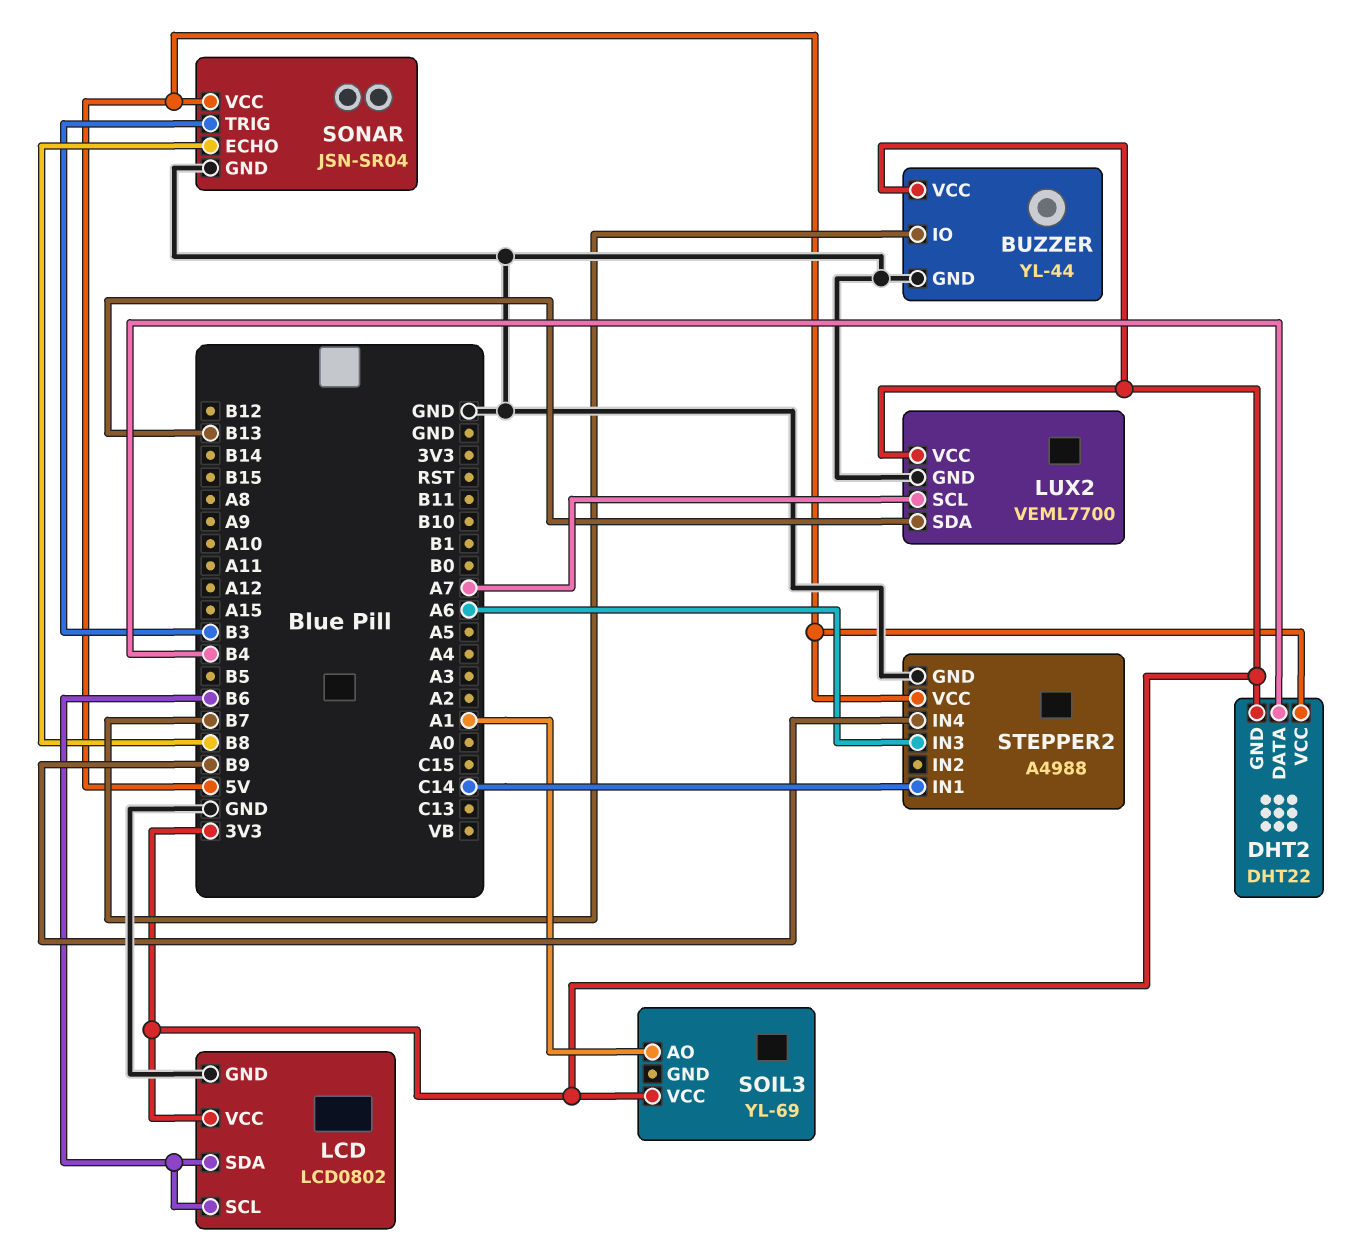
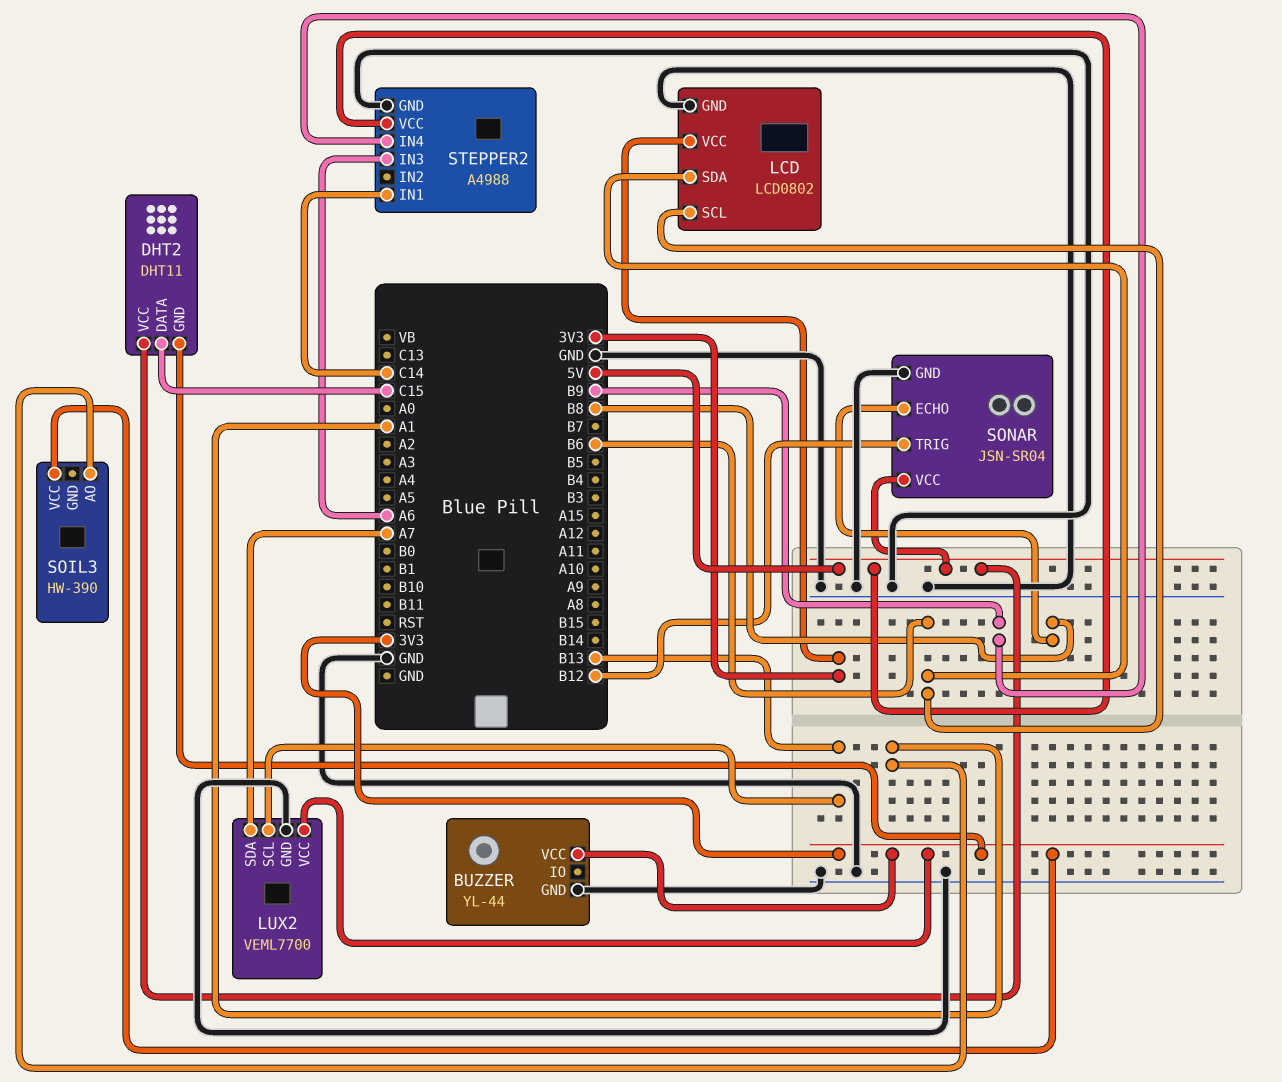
BUZZER pin IO: B7 -> none
DHT2: DHT22 -> DHT11
DHT2 pin DATA: B4 -> C15
LUX2 pin SCL: A7 -> B13
LUX2 pin SDA: B13 -> A7
SOIL3: YL-69 -> HW-390
SONAR pin TRIG: B3 -> B12

